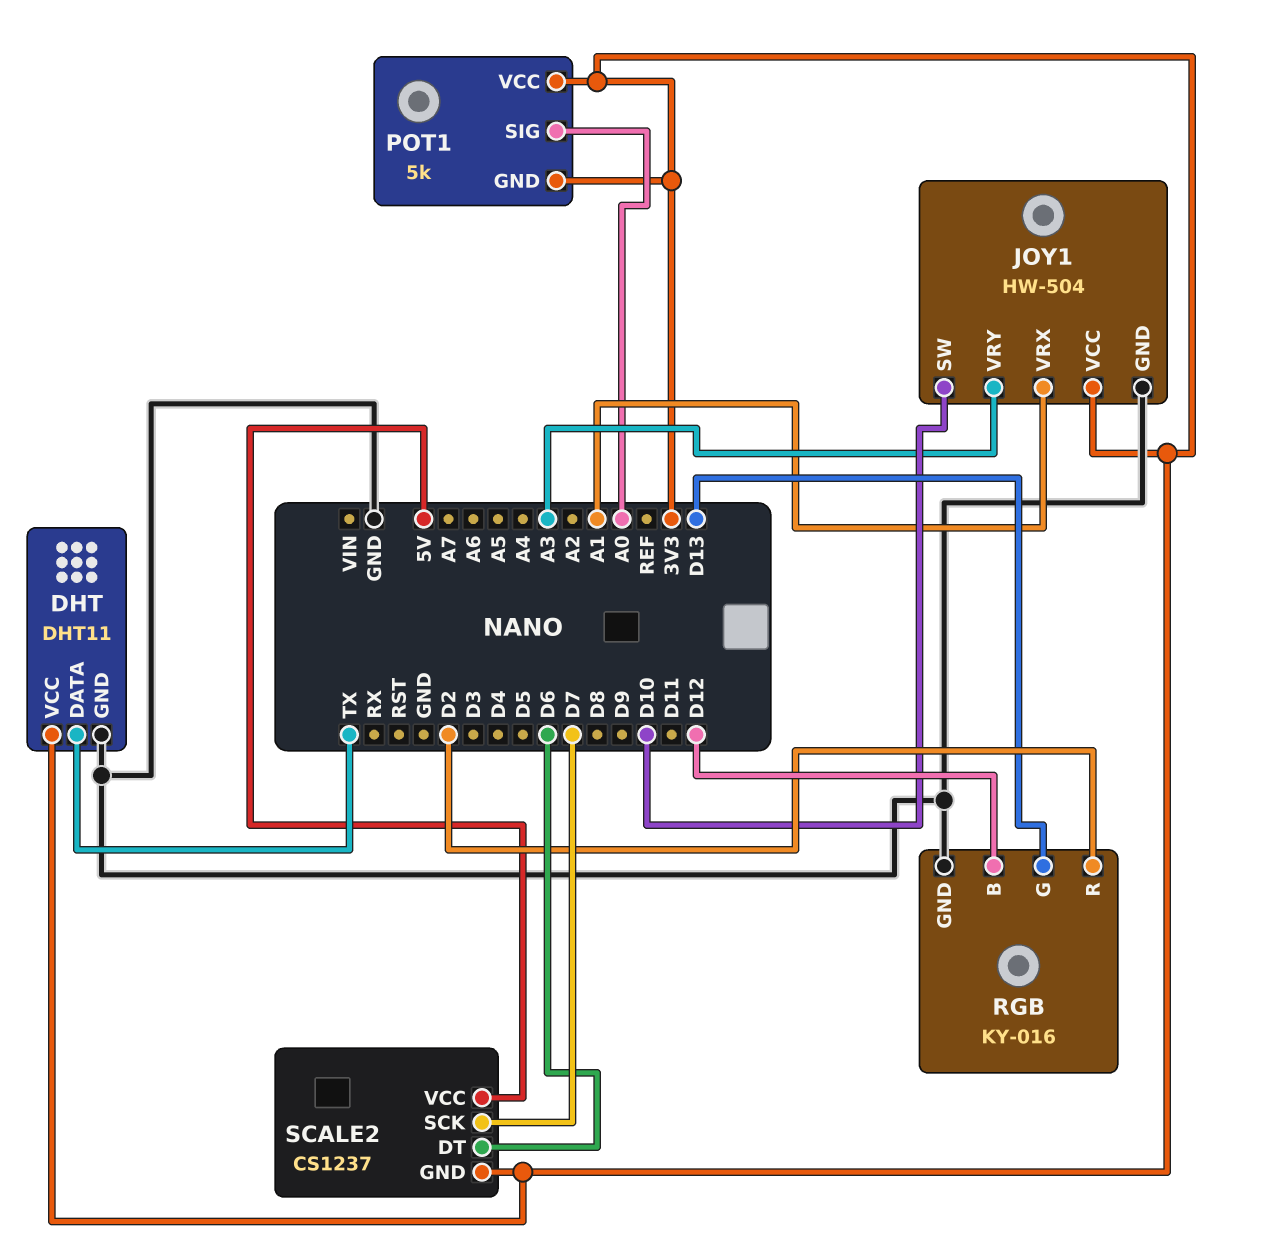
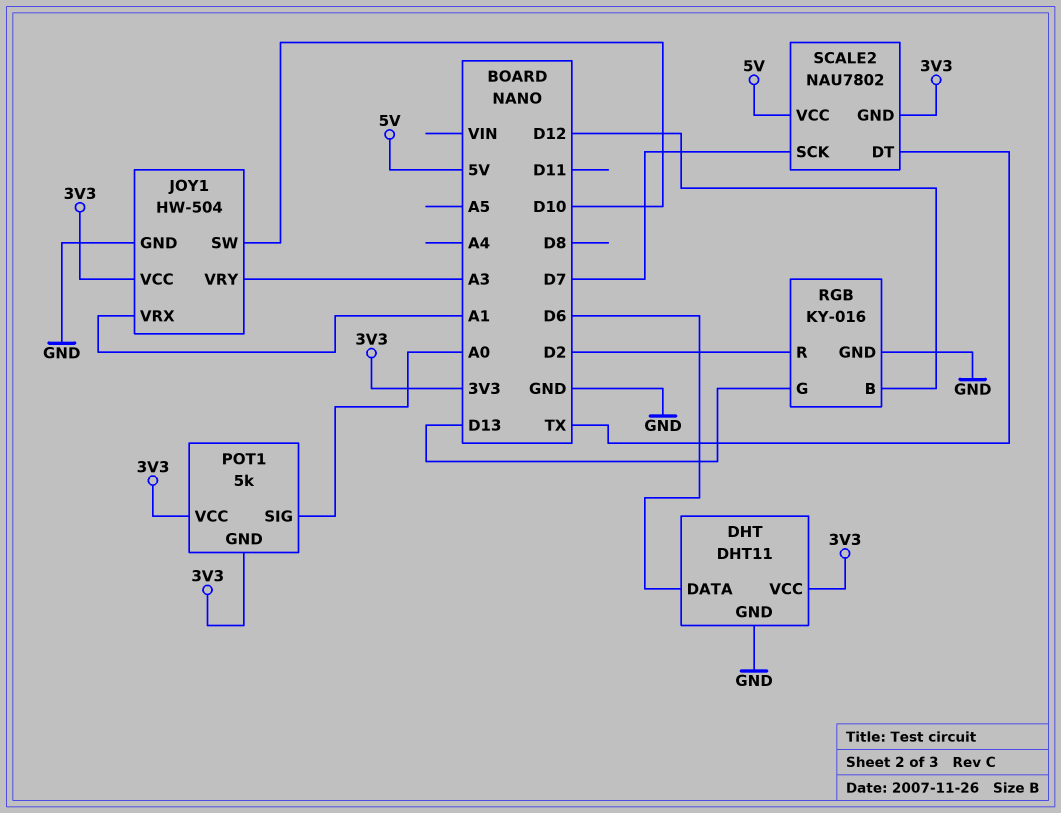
DHT pin DATA: TX -> D6
SCALE2: CS1237 -> NAU7802
SCALE2 pin DT: D6 -> TX

